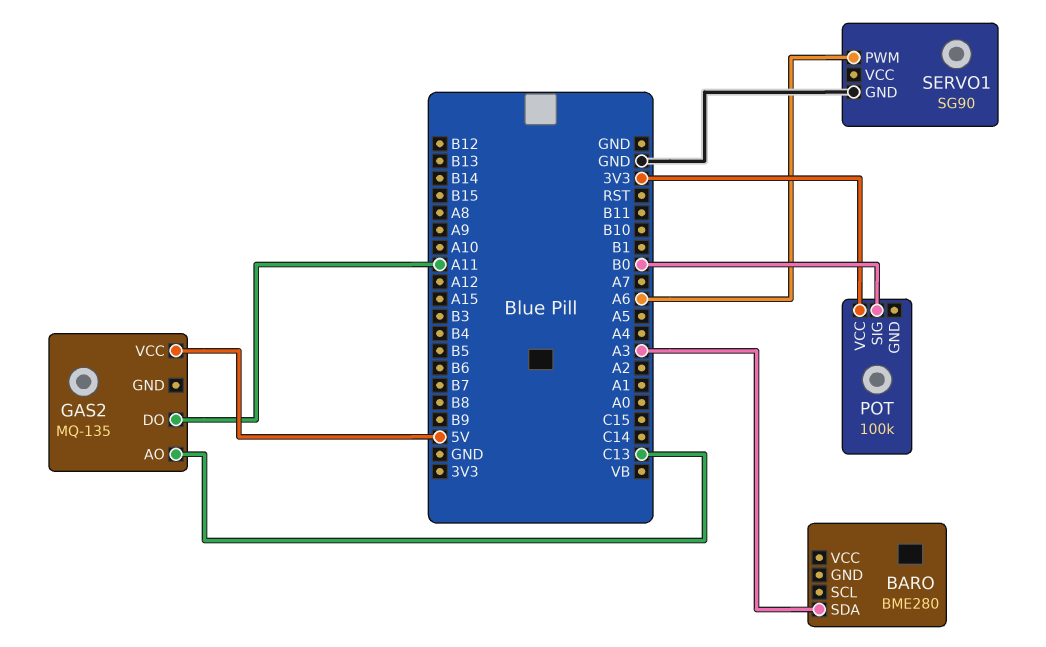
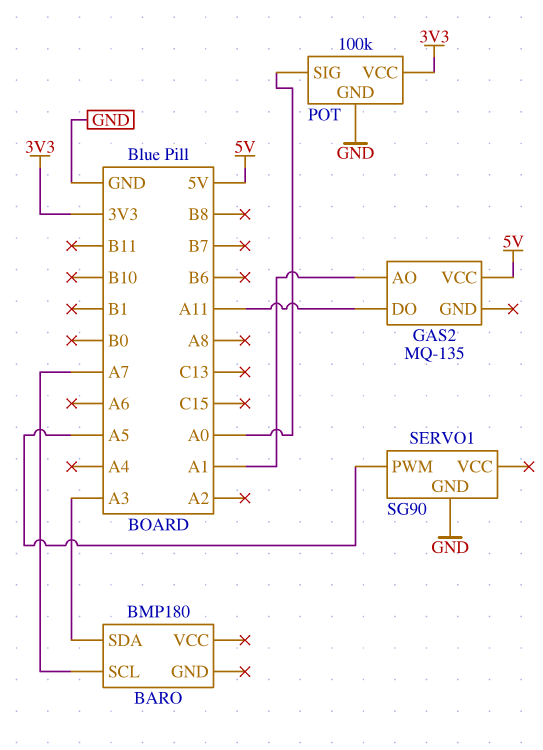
BARO: BME280 -> BMP180
BARO pin SCL: none -> A7
GAS2 pin AO: C13 -> A1
POT pin GND: none -> GND
POT pin SIG: B0 -> A0
SERVO1 pin PWM: A6 -> A5

